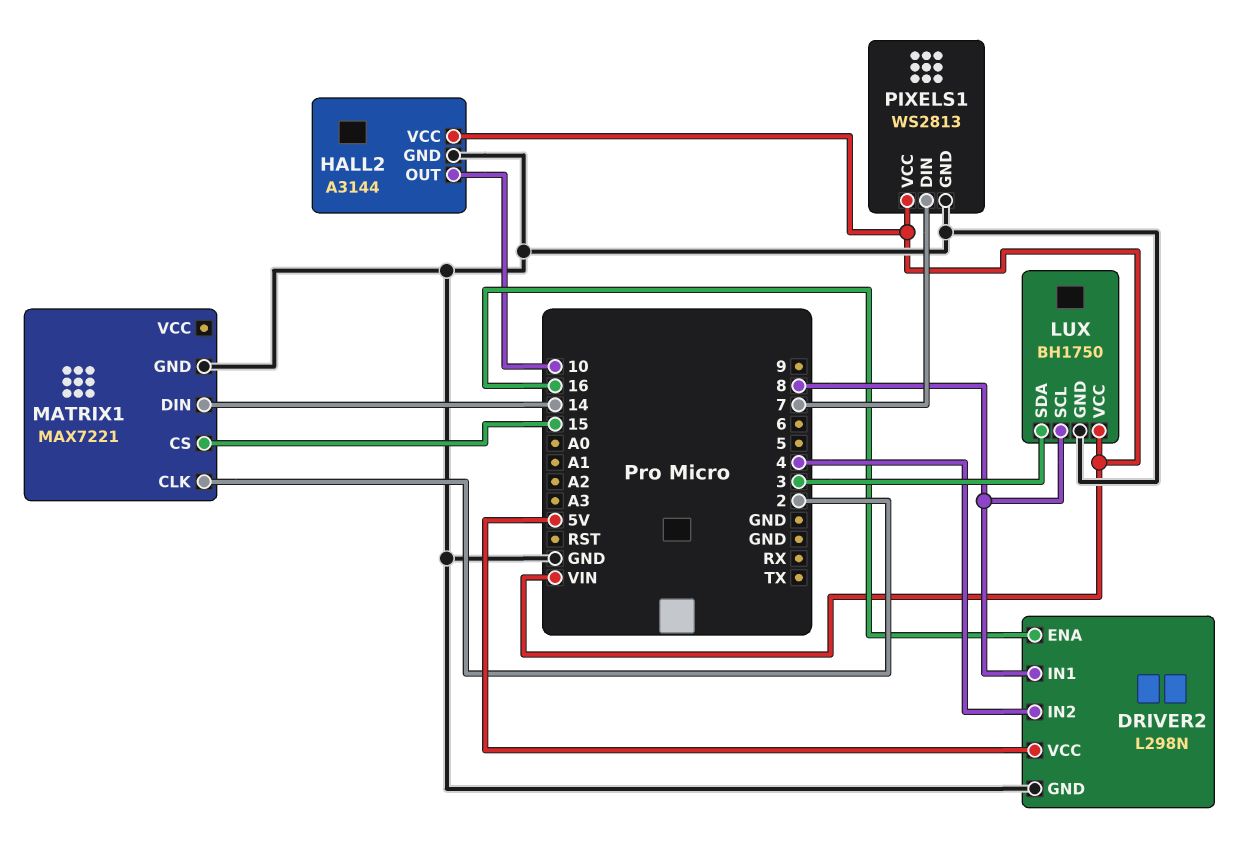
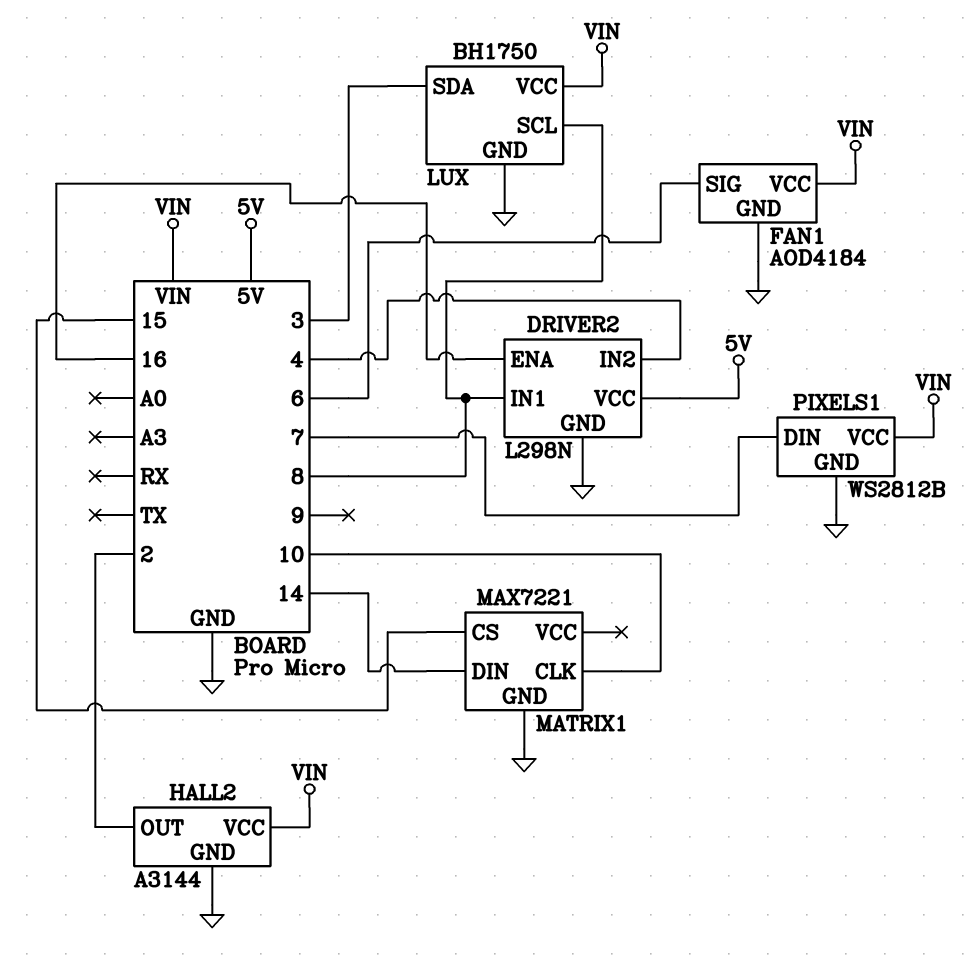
FAN1: none -> AOD4184
FAN1 pin GND: none -> GND
FAN1 pin SIG: none -> 6
FAN1 pin VCC: none -> VIN
HALL2 pin OUT: 10 -> 2
MATRIX1 pin CLK: 2 -> 10
PIXELS1: WS2813 -> WS2812B

